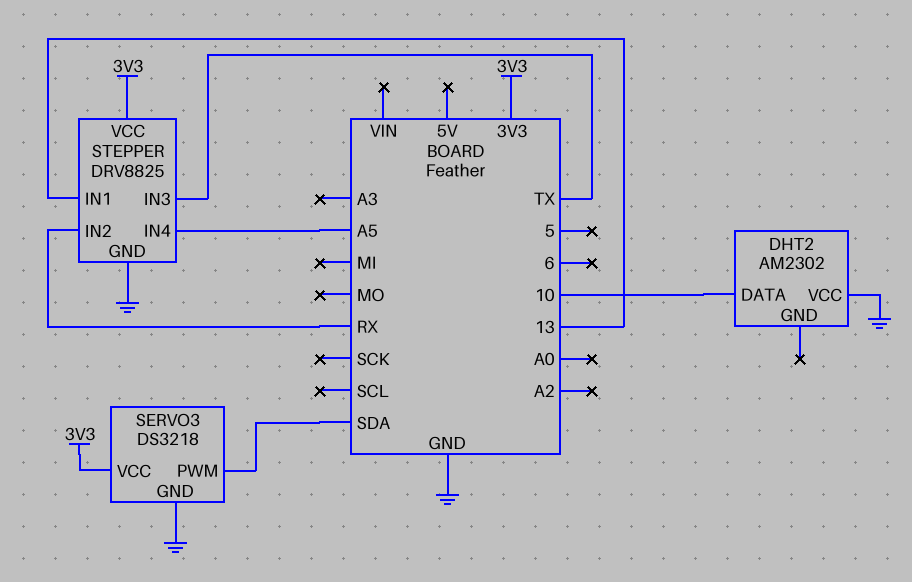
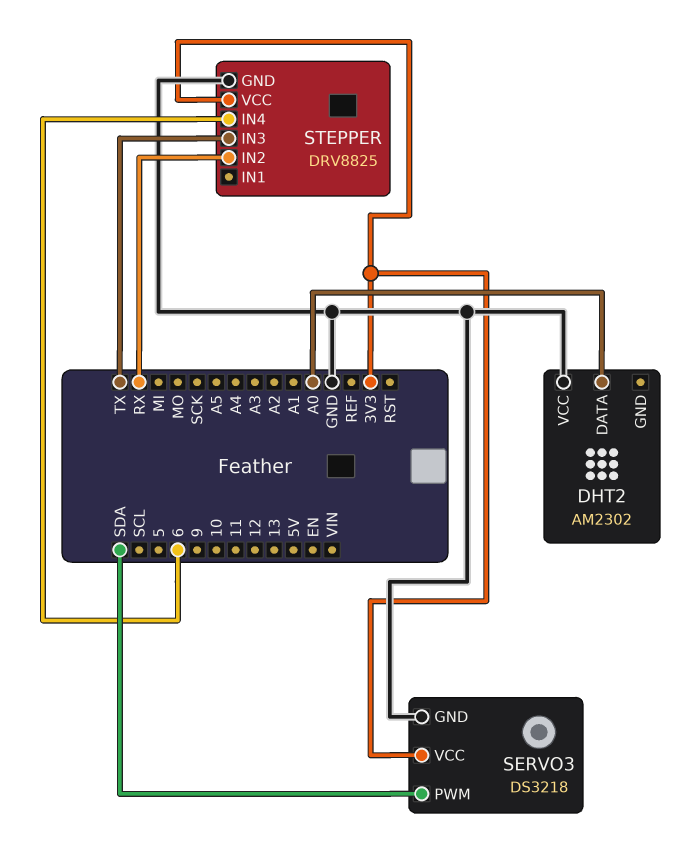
DHT2 pin DATA: 10 -> A0
STEPPER pin IN1: 13 -> none
STEPPER pin IN4: A5 -> 6

